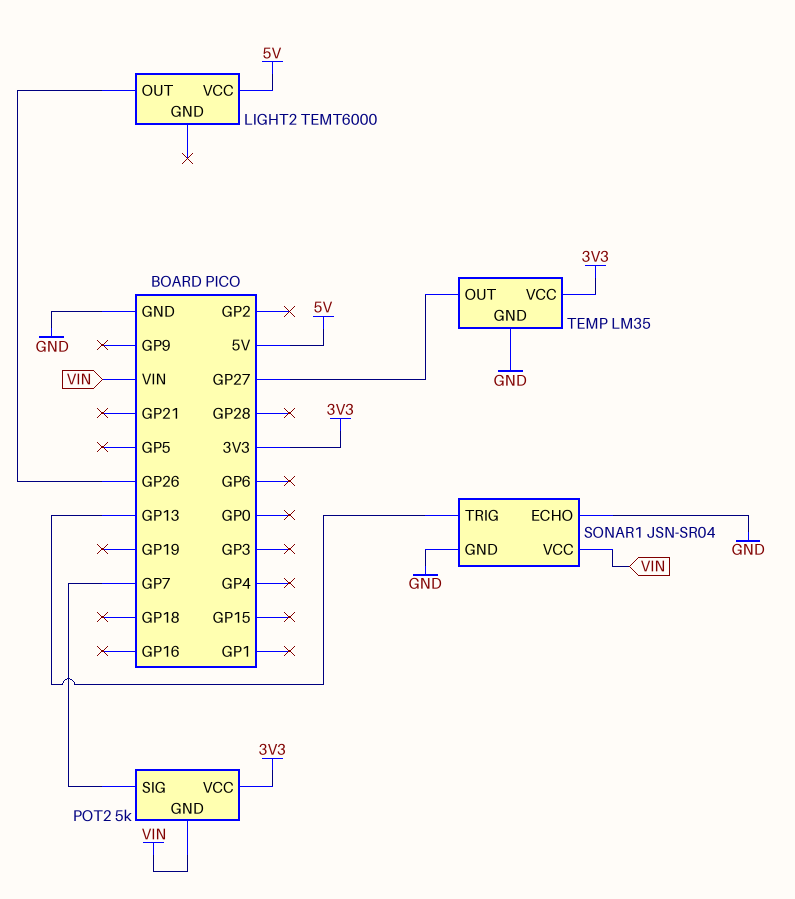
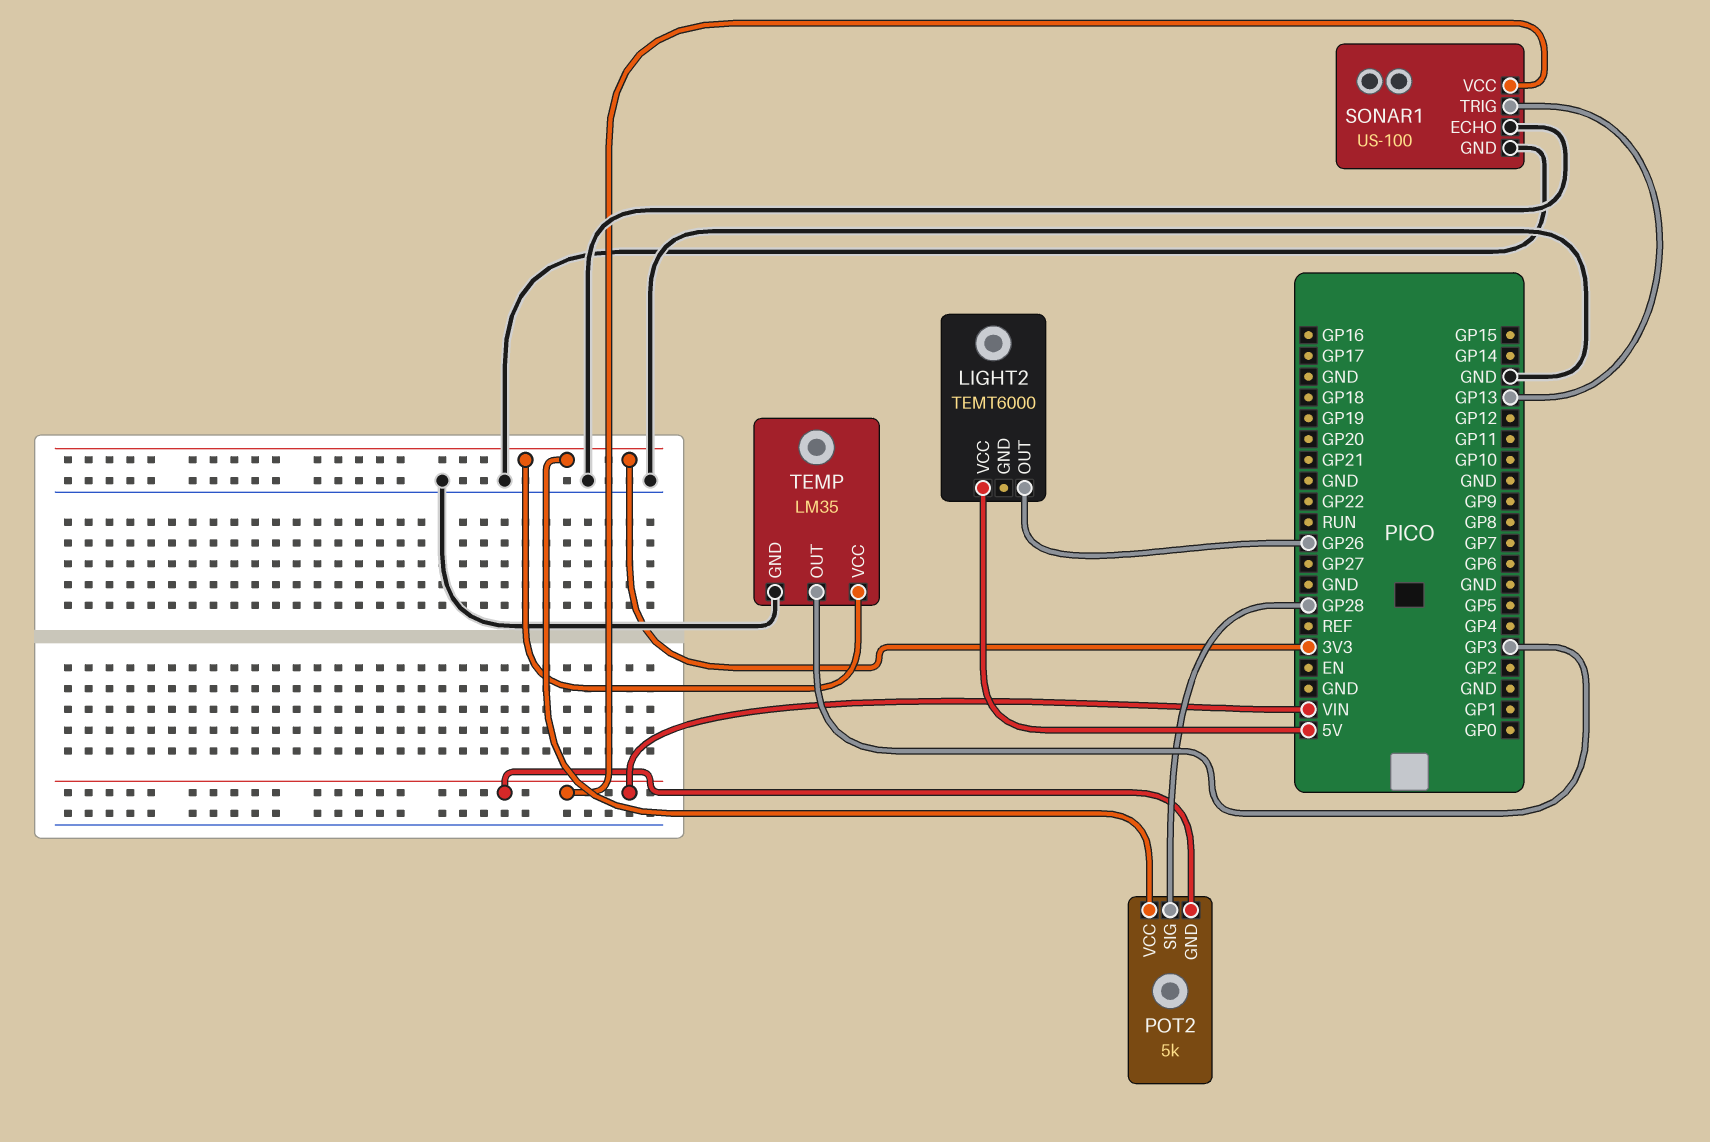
POT2 pin SIG: GP7 -> GP28
SONAR1: JSN-SR04 -> US-100
TEMP pin OUT: GP27 -> GP3

